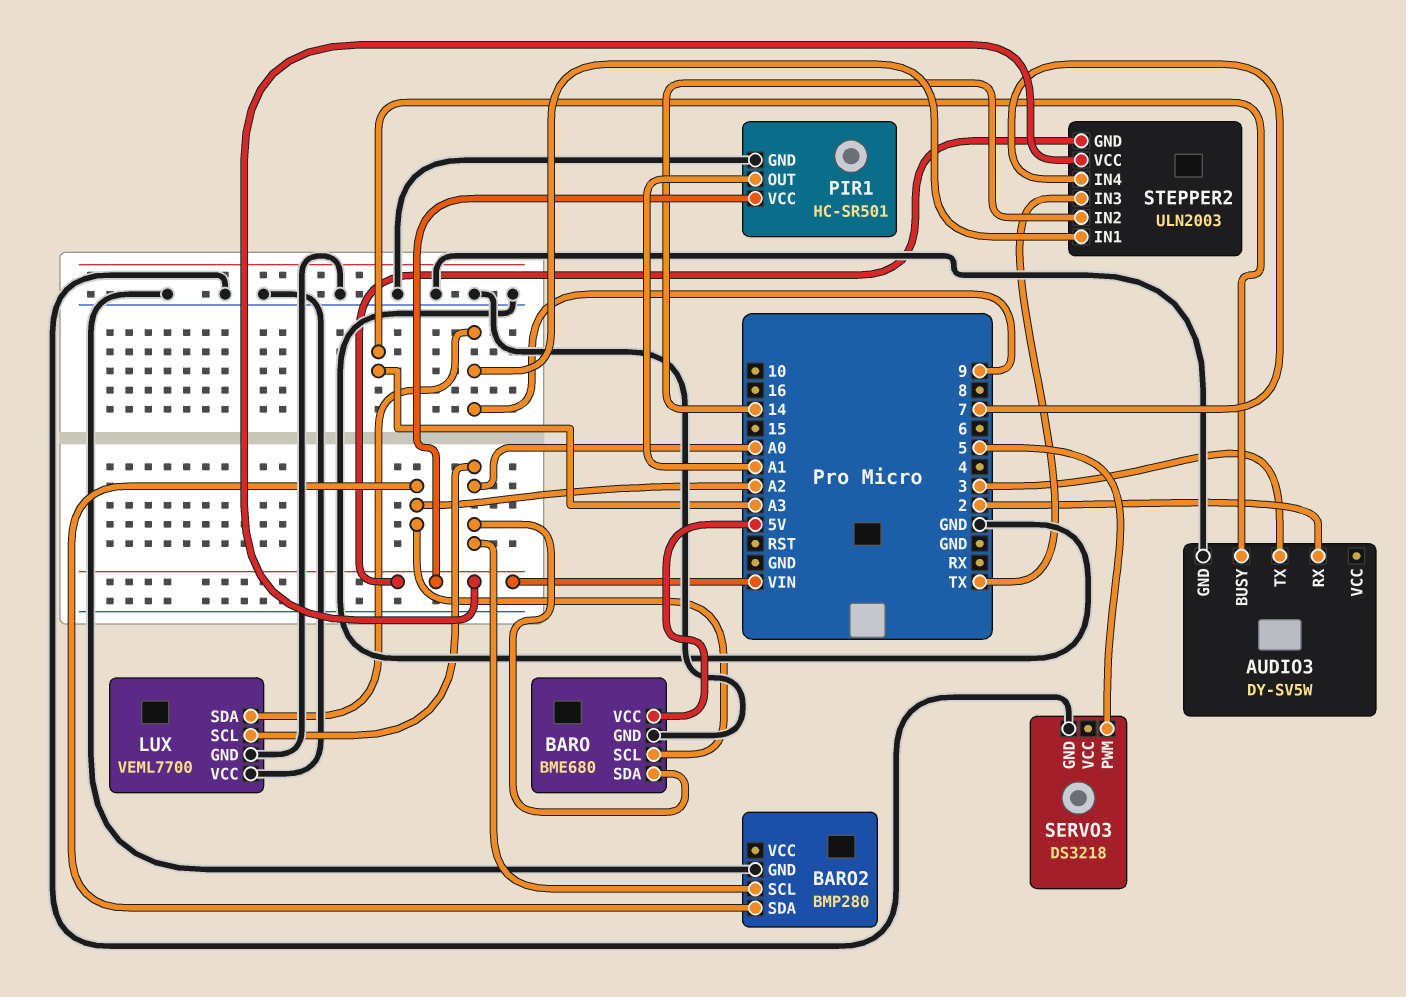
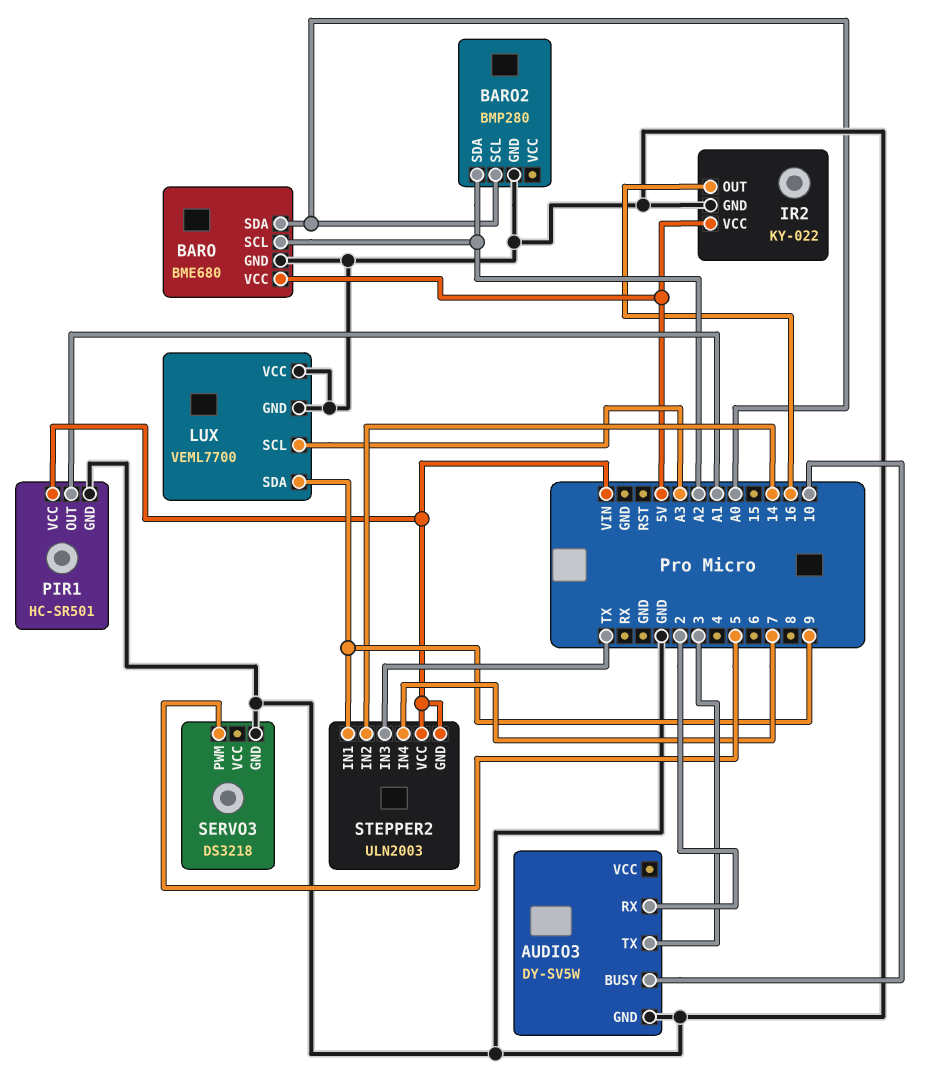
AUDIO3 pin BUSY: A3 -> 10
IR2: none -> KY-022
IR2 pin GND: none -> GND
IR2 pin OUT: none -> 16
IR2 pin VCC: none -> 5V
LUX pin SCL: A0 -> A3

